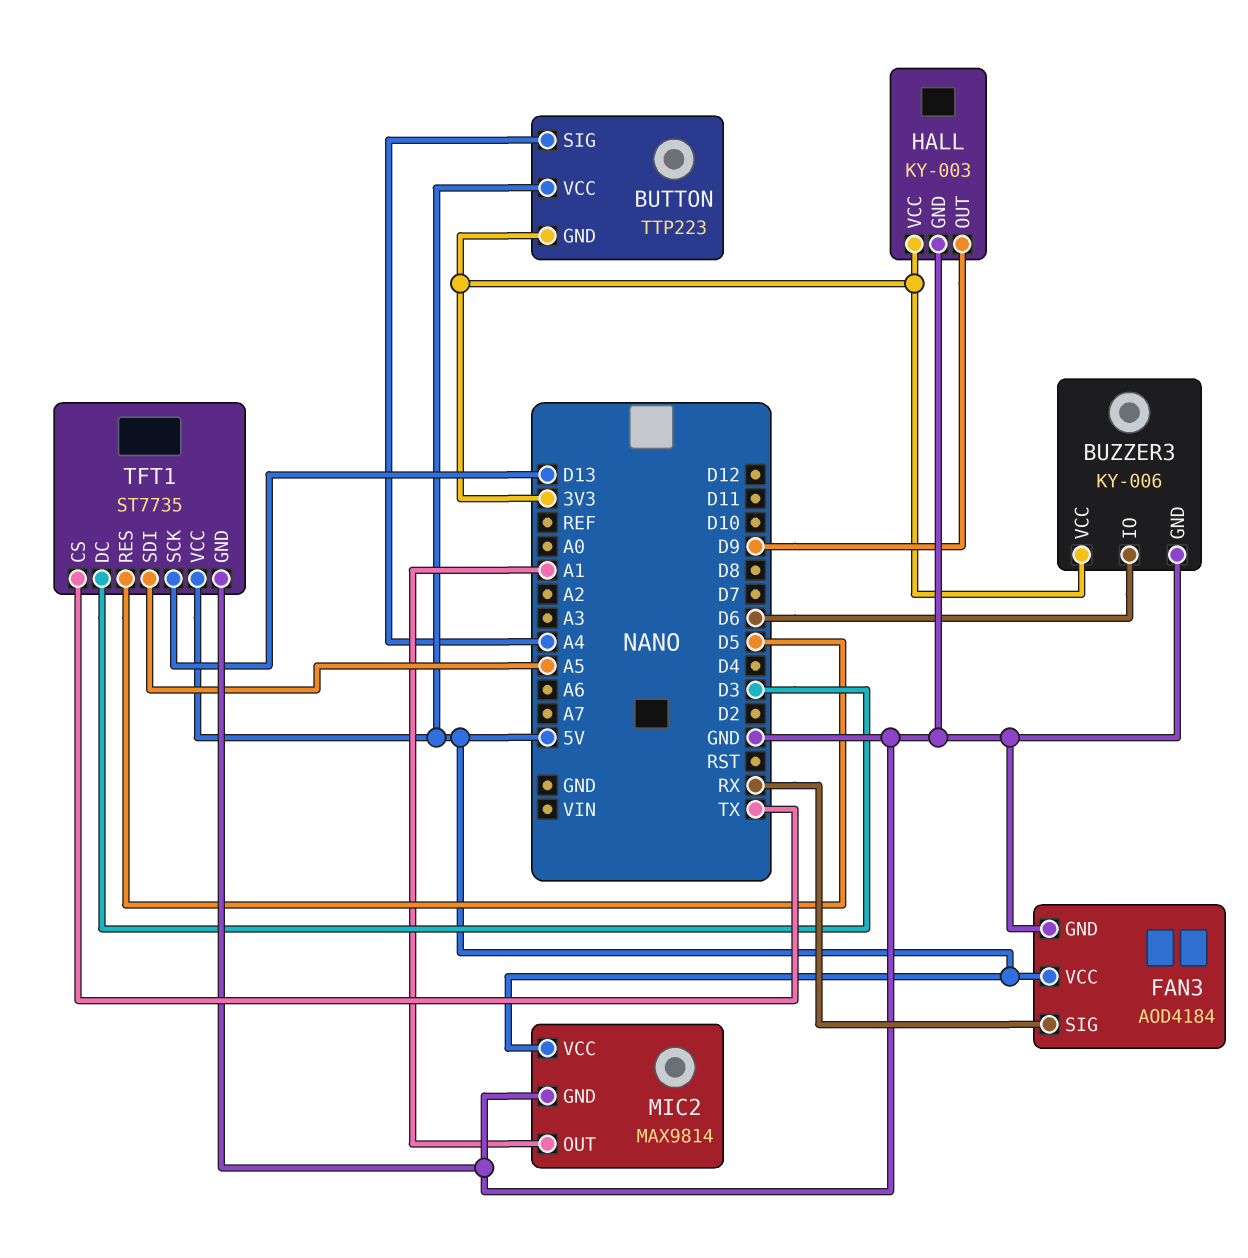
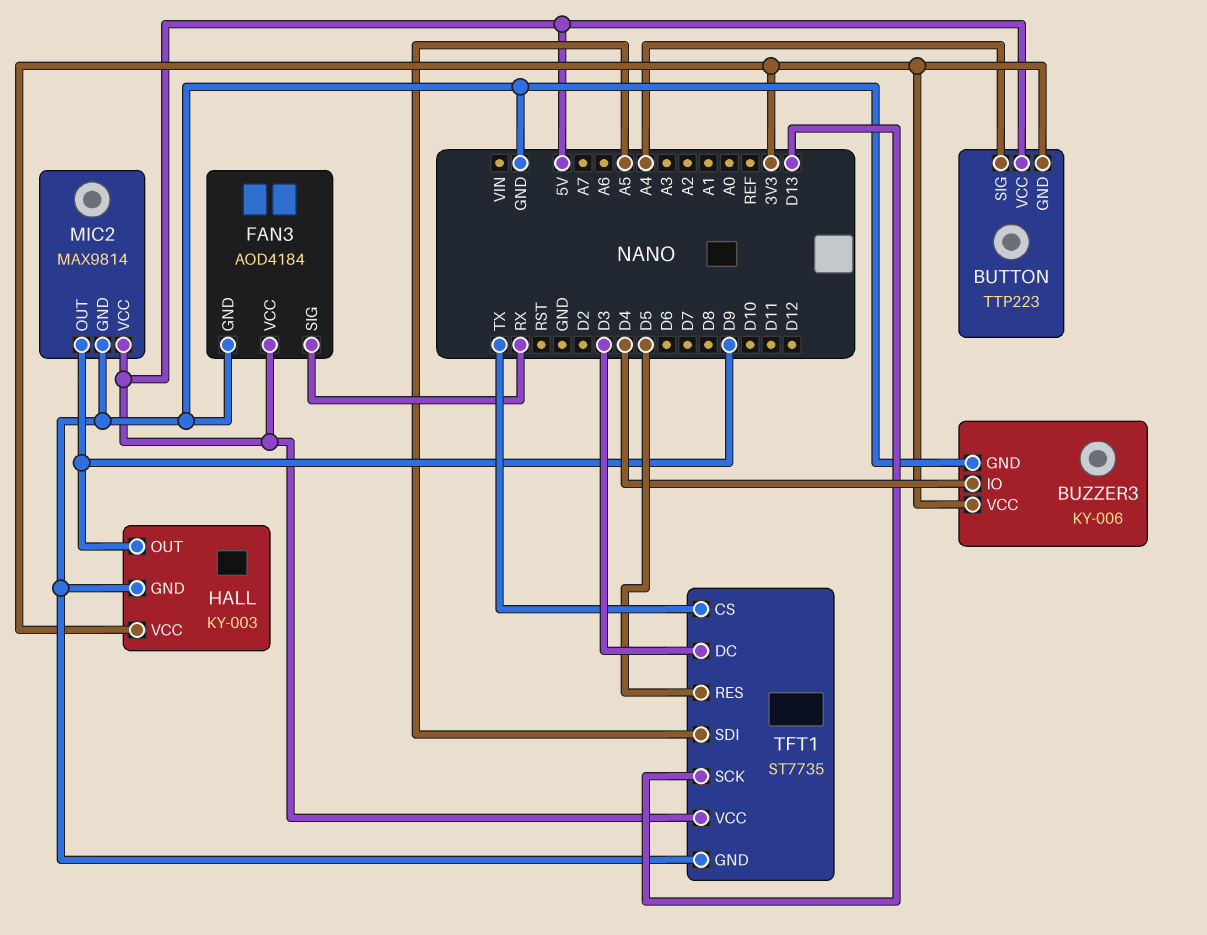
BUZZER3 pin IO: D6 -> D4
MIC2 pin OUT: A1 -> D9

